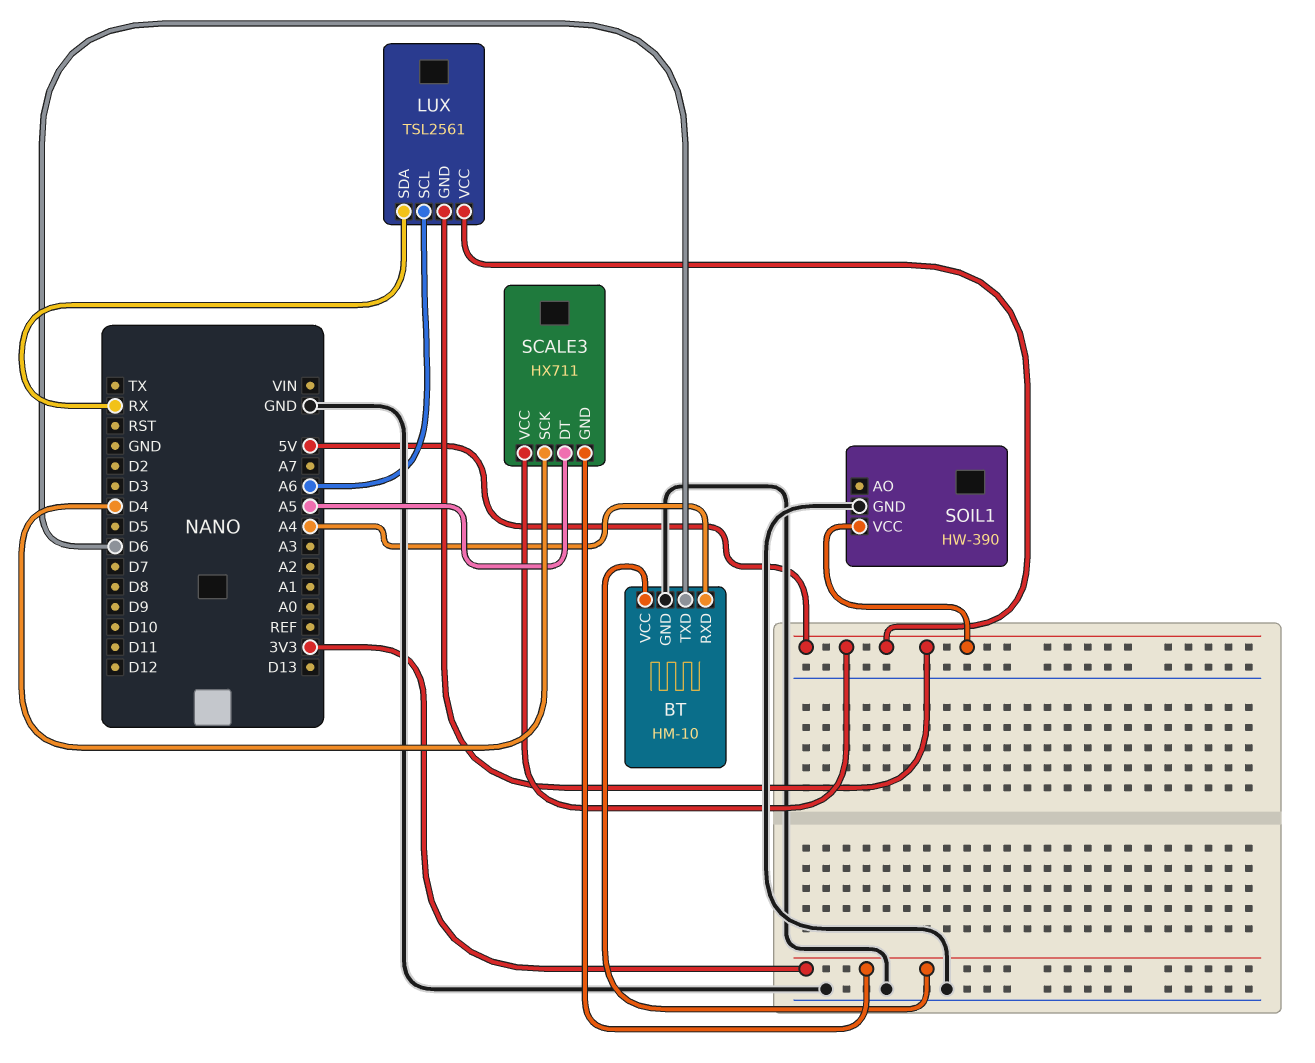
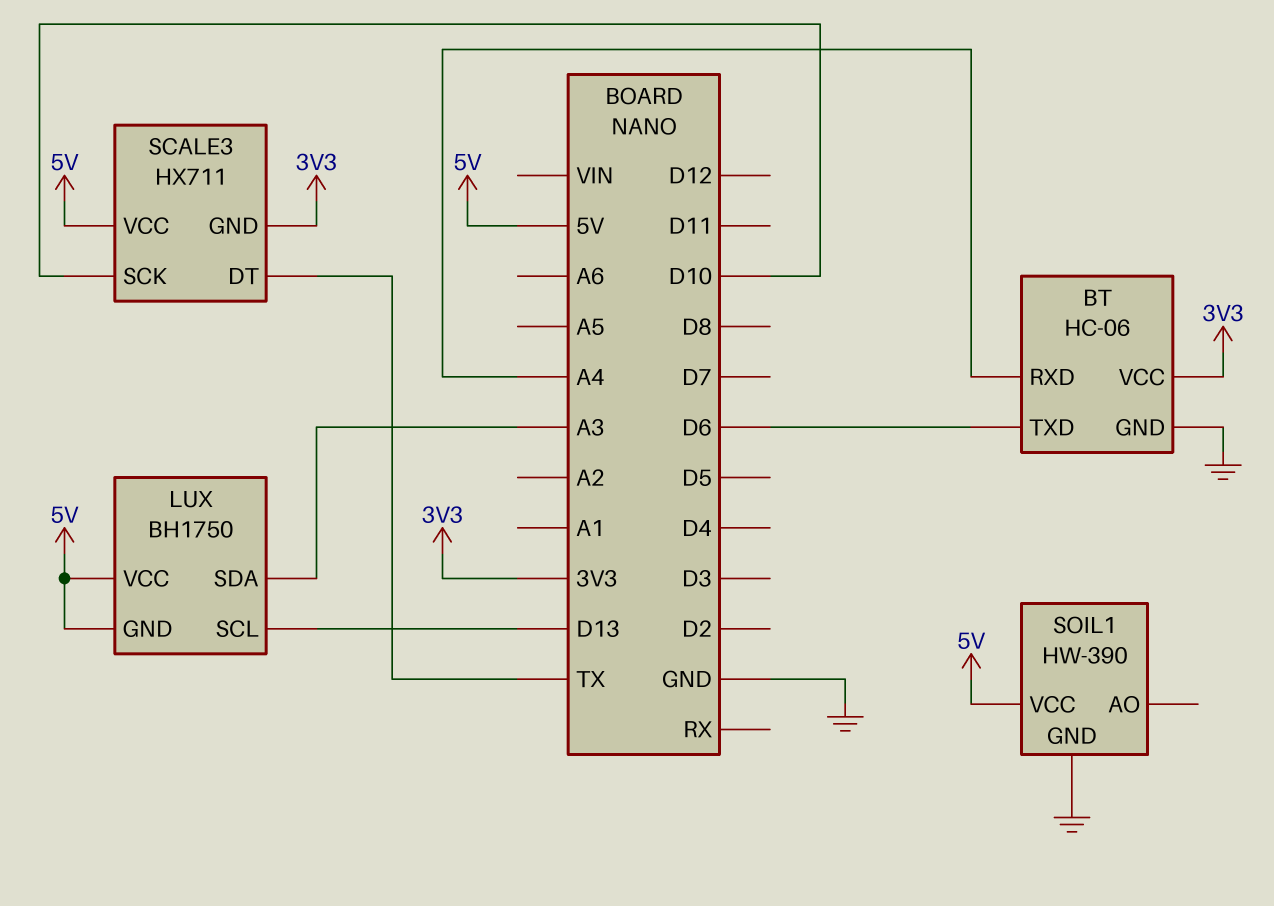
BT: HM-10 -> HC-06
LUX: TSL2561 -> BH1750
LUX pin SCL: A6 -> D13
LUX pin SDA: RX -> A3
SCALE3 pin DT: A5 -> TX
SCALE3 pin SCK: D4 -> D10

